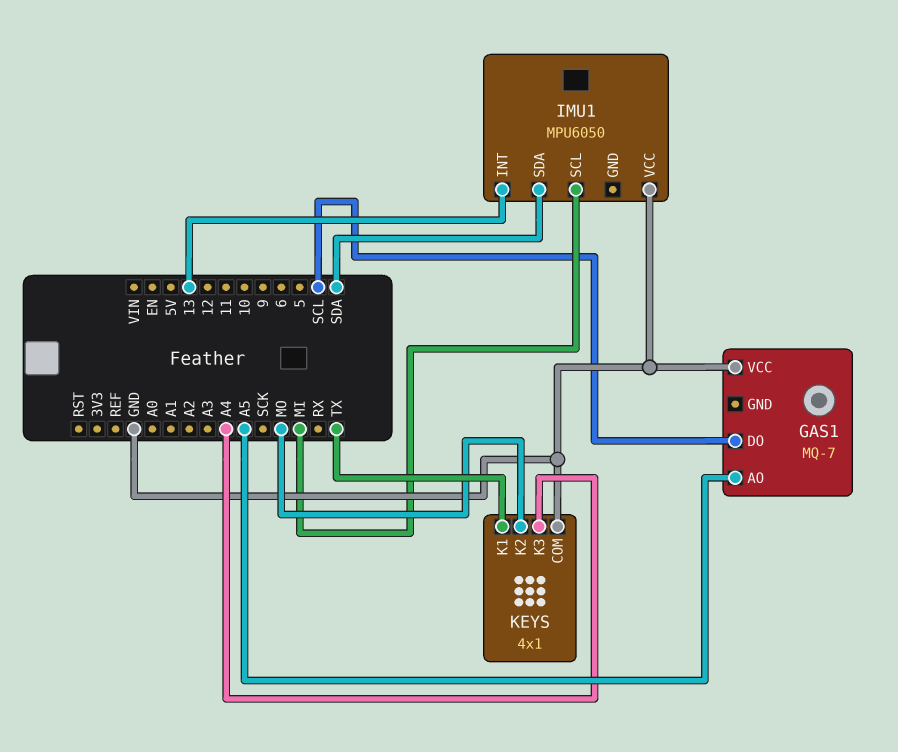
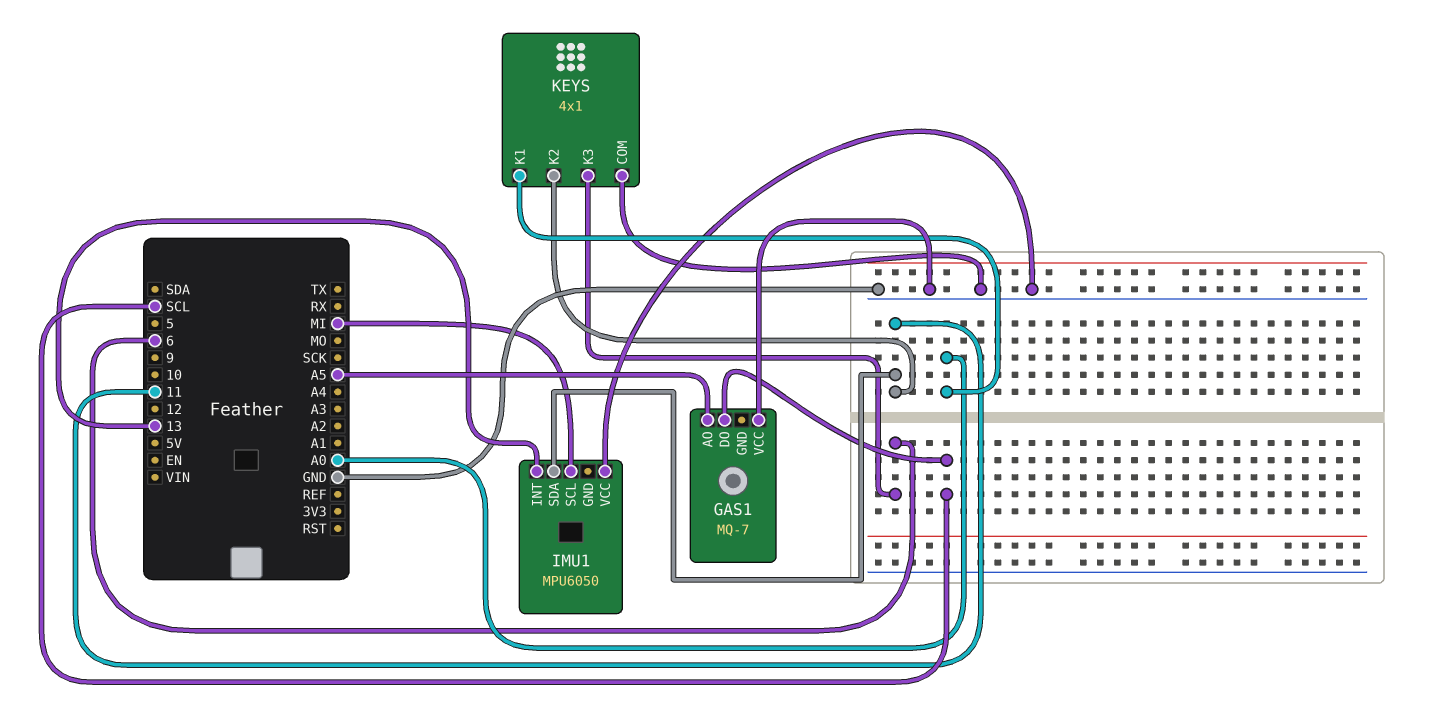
IMU1 pin SDA: SDA -> 11
KEYS pin K1: TX -> A0
KEYS pin K2: MO -> 11
KEYS pin K3: A4 -> 6

